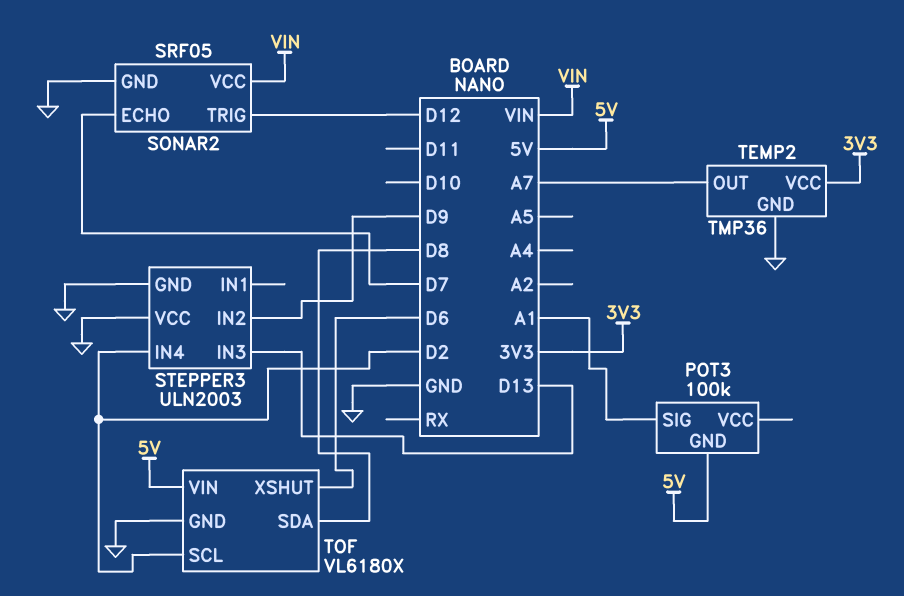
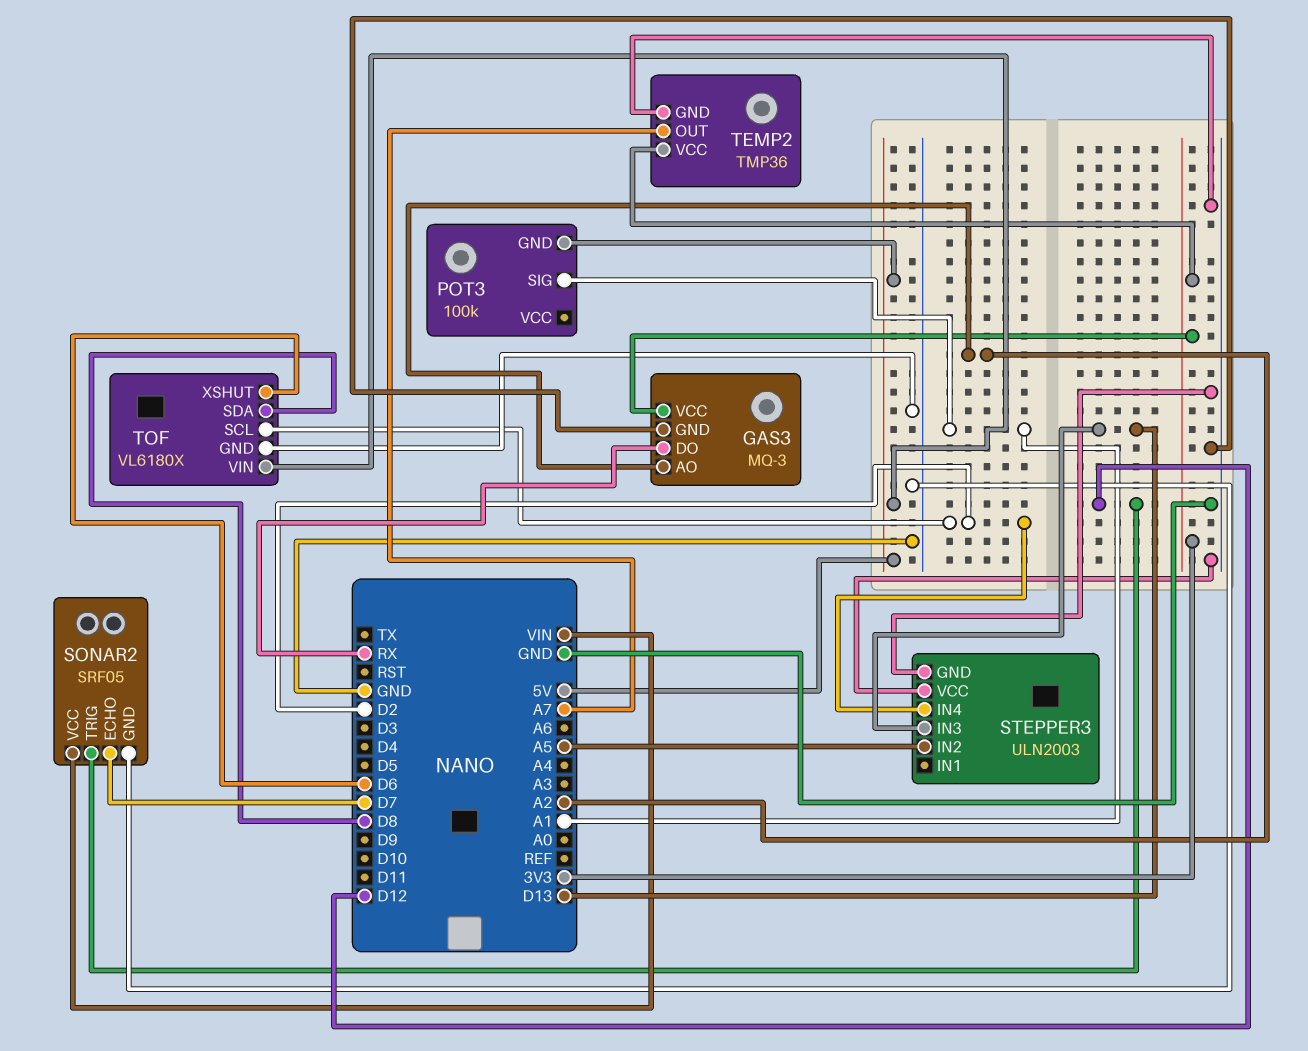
GAS3: none -> MQ-3
GAS3 pin AO: none -> A2
GAS3 pin DO: none -> RX
GAS3 pin GND: none -> GND
GAS3 pin VCC: none -> 3V3
STEPPER3 pin IN2: D9 -> A5

